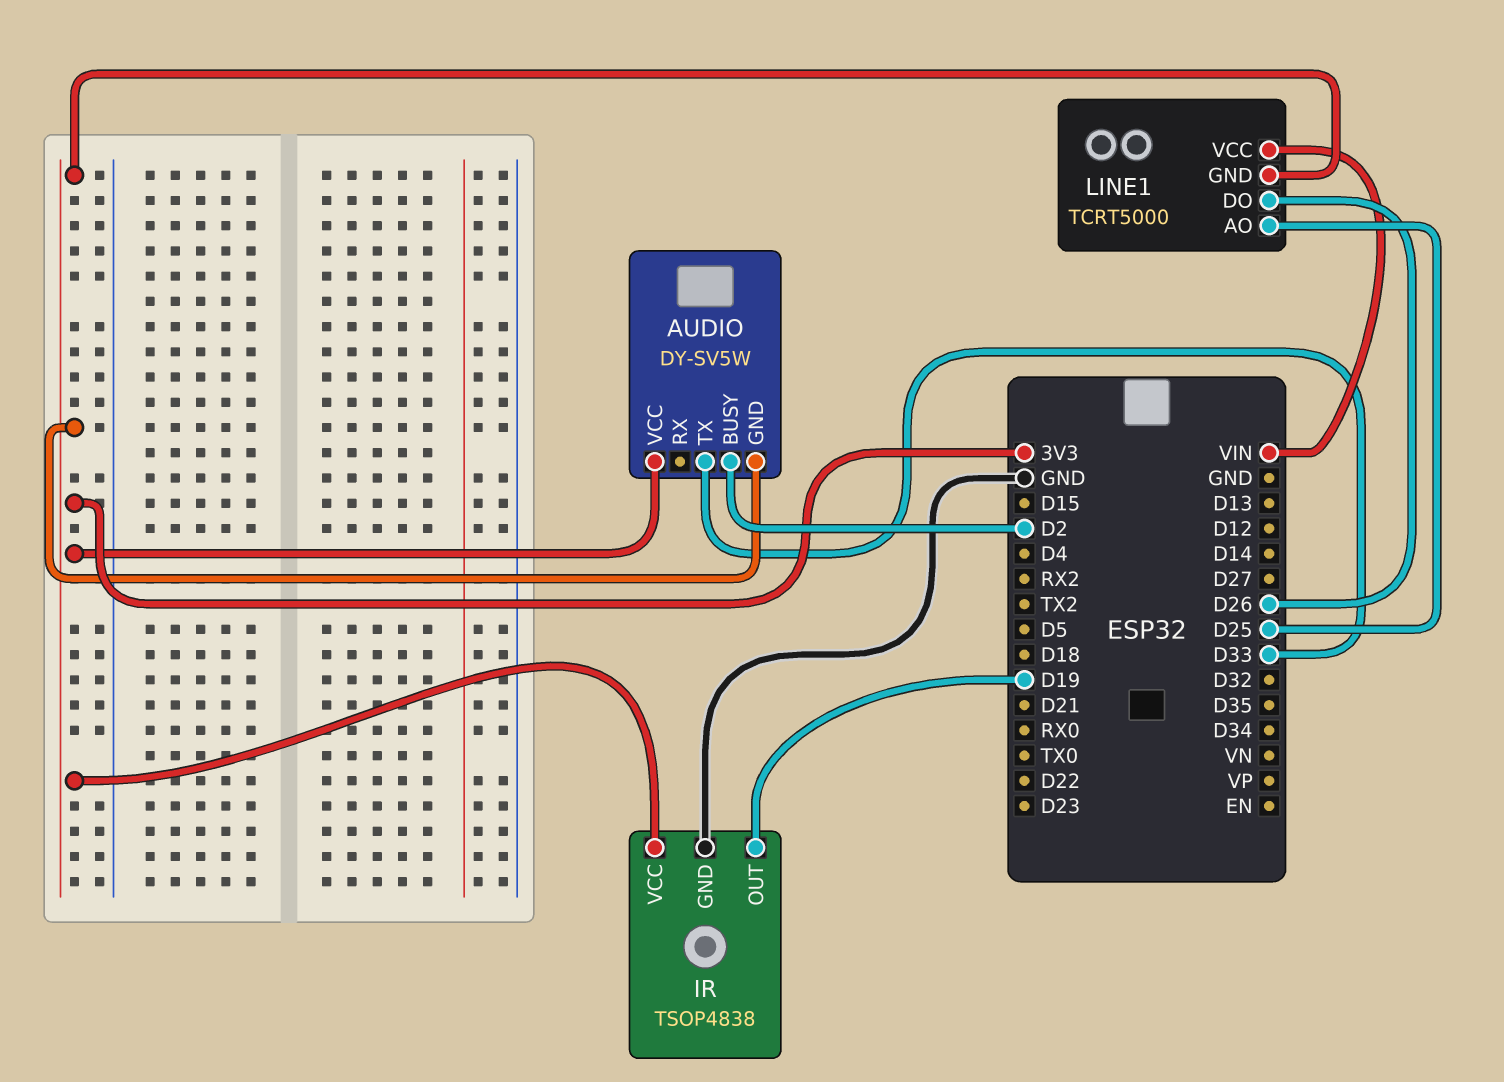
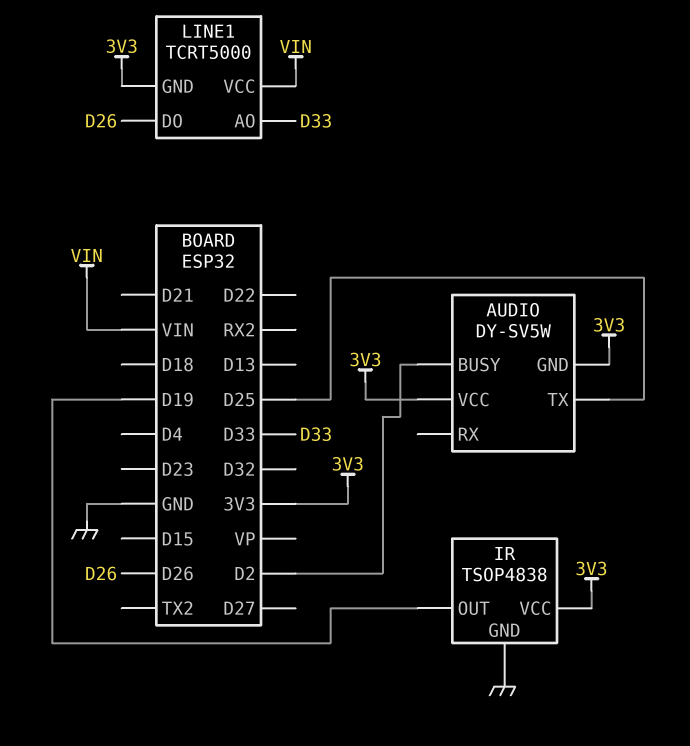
AUDIO pin TX: D33 -> D25
LINE1 pin AO: D25 -> D33

